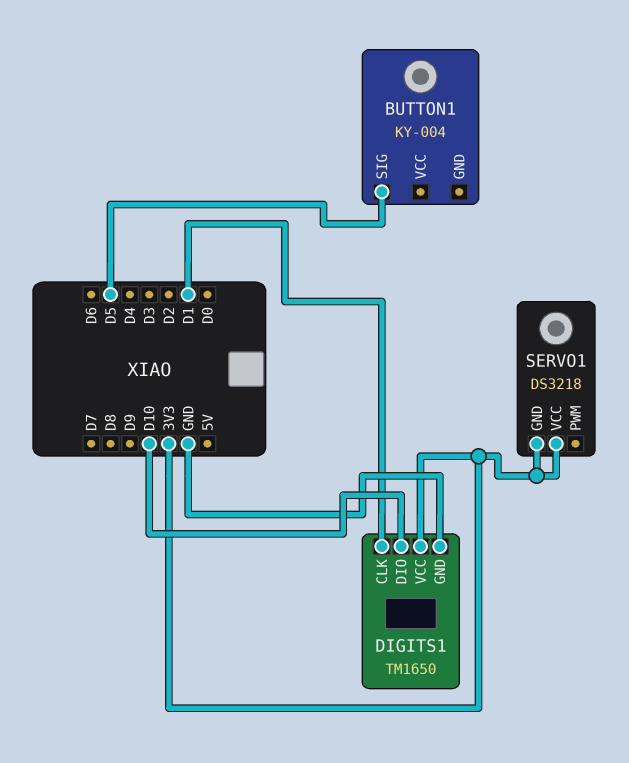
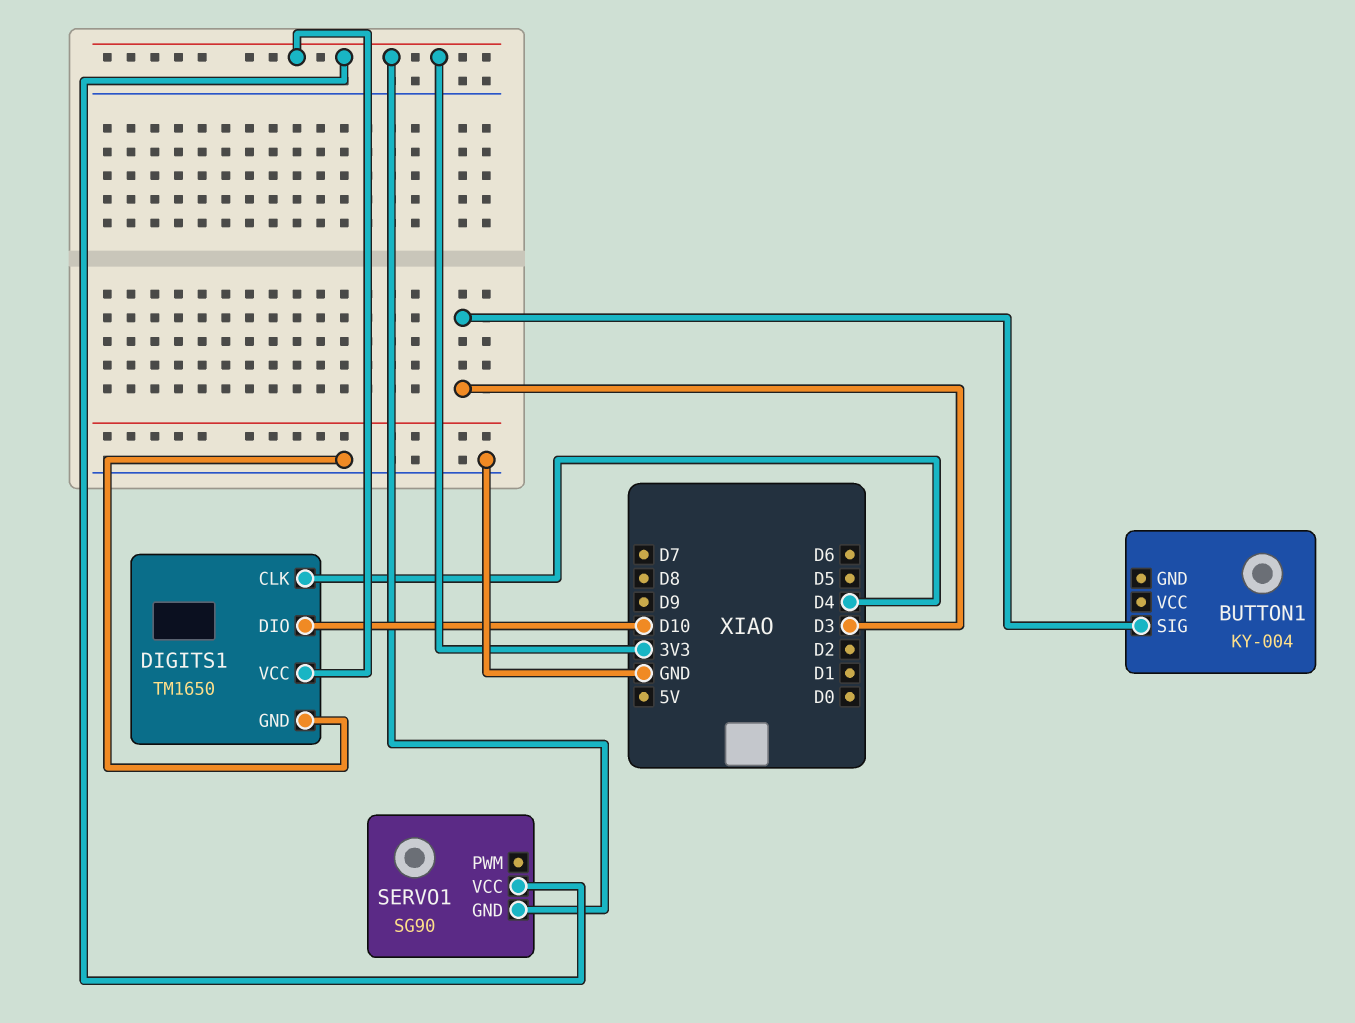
BUTTON1 pin SIG: D5 -> D3
DIGITS1 pin CLK: D1 -> D4
SERVO1: DS3218 -> SG90

